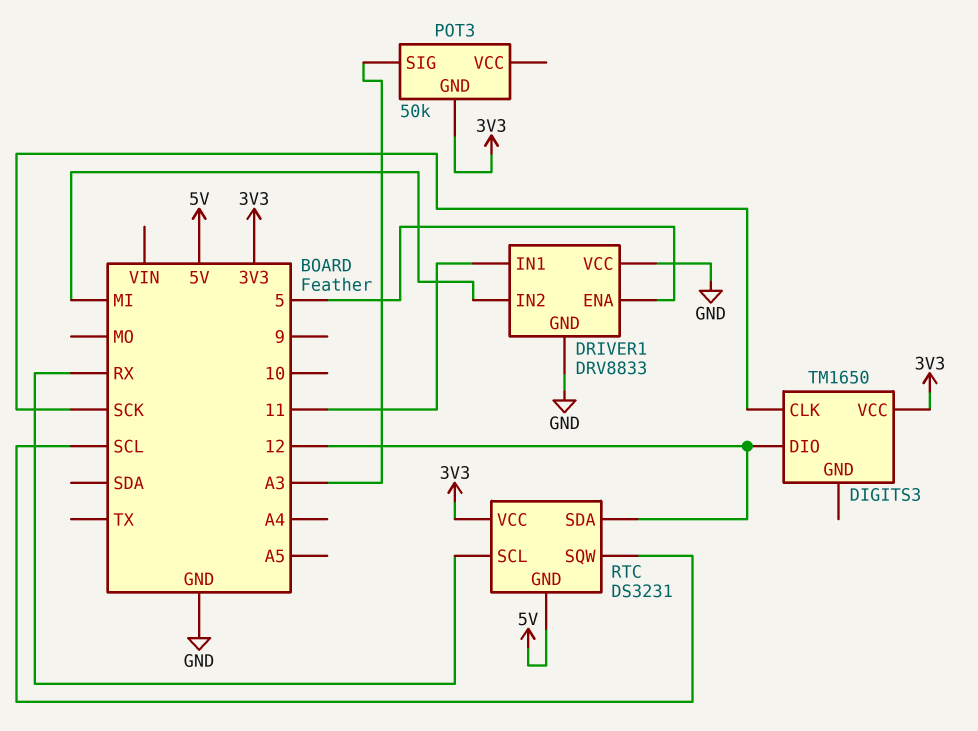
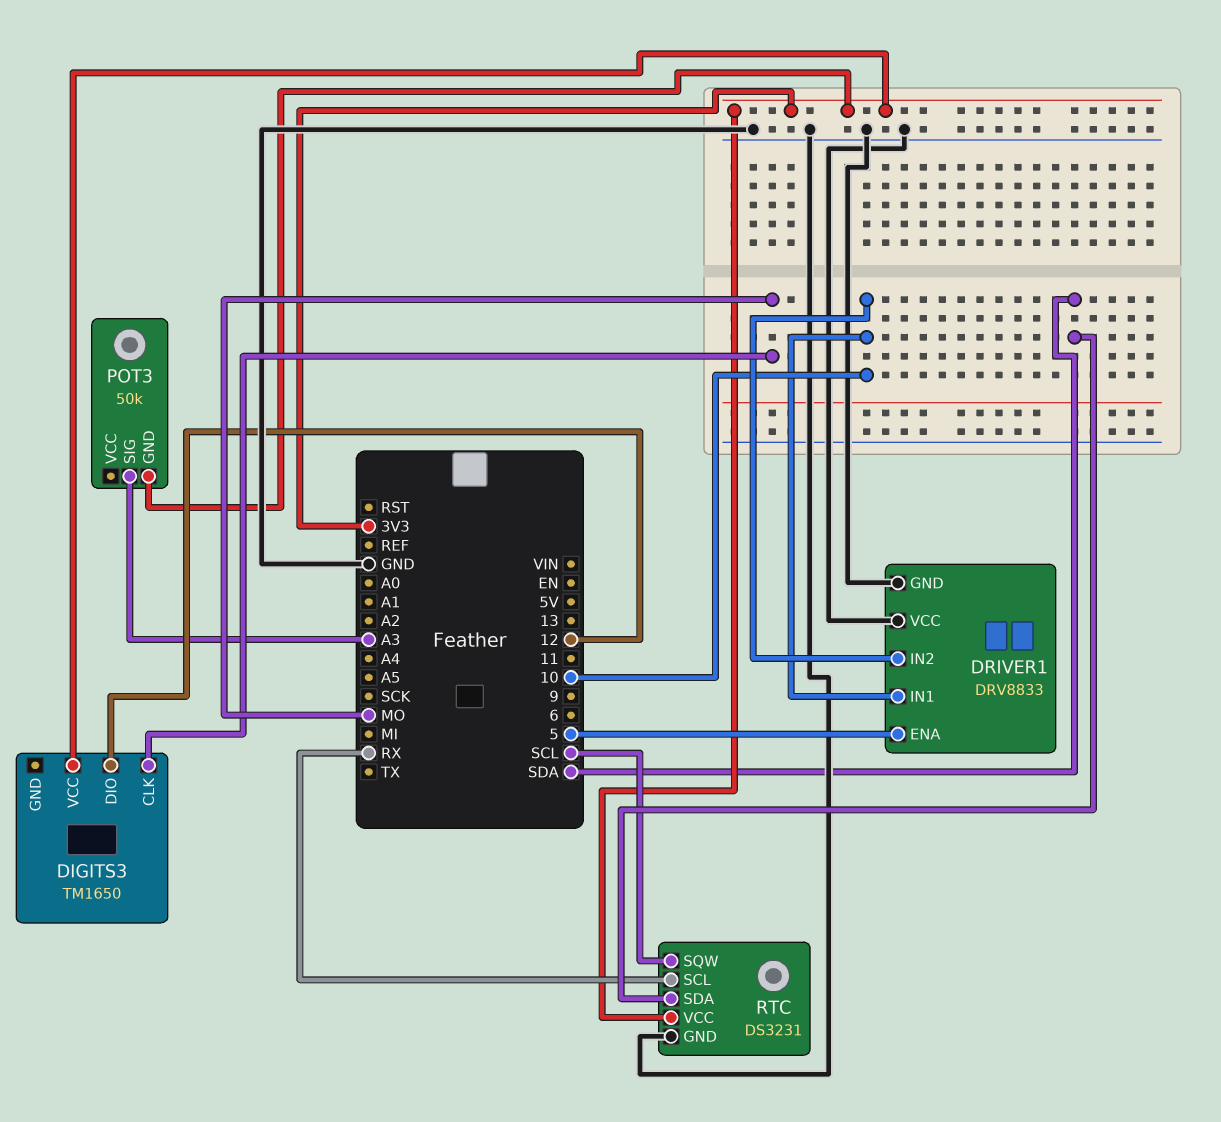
DIGITS3 pin CLK: SCK -> MO
DRIVER1 pin IN1: 11 -> 10
DRIVER1 pin IN2: MI -> 10
RTC pin GND: 5V -> GND
RTC pin SDA: 12 -> SDA

